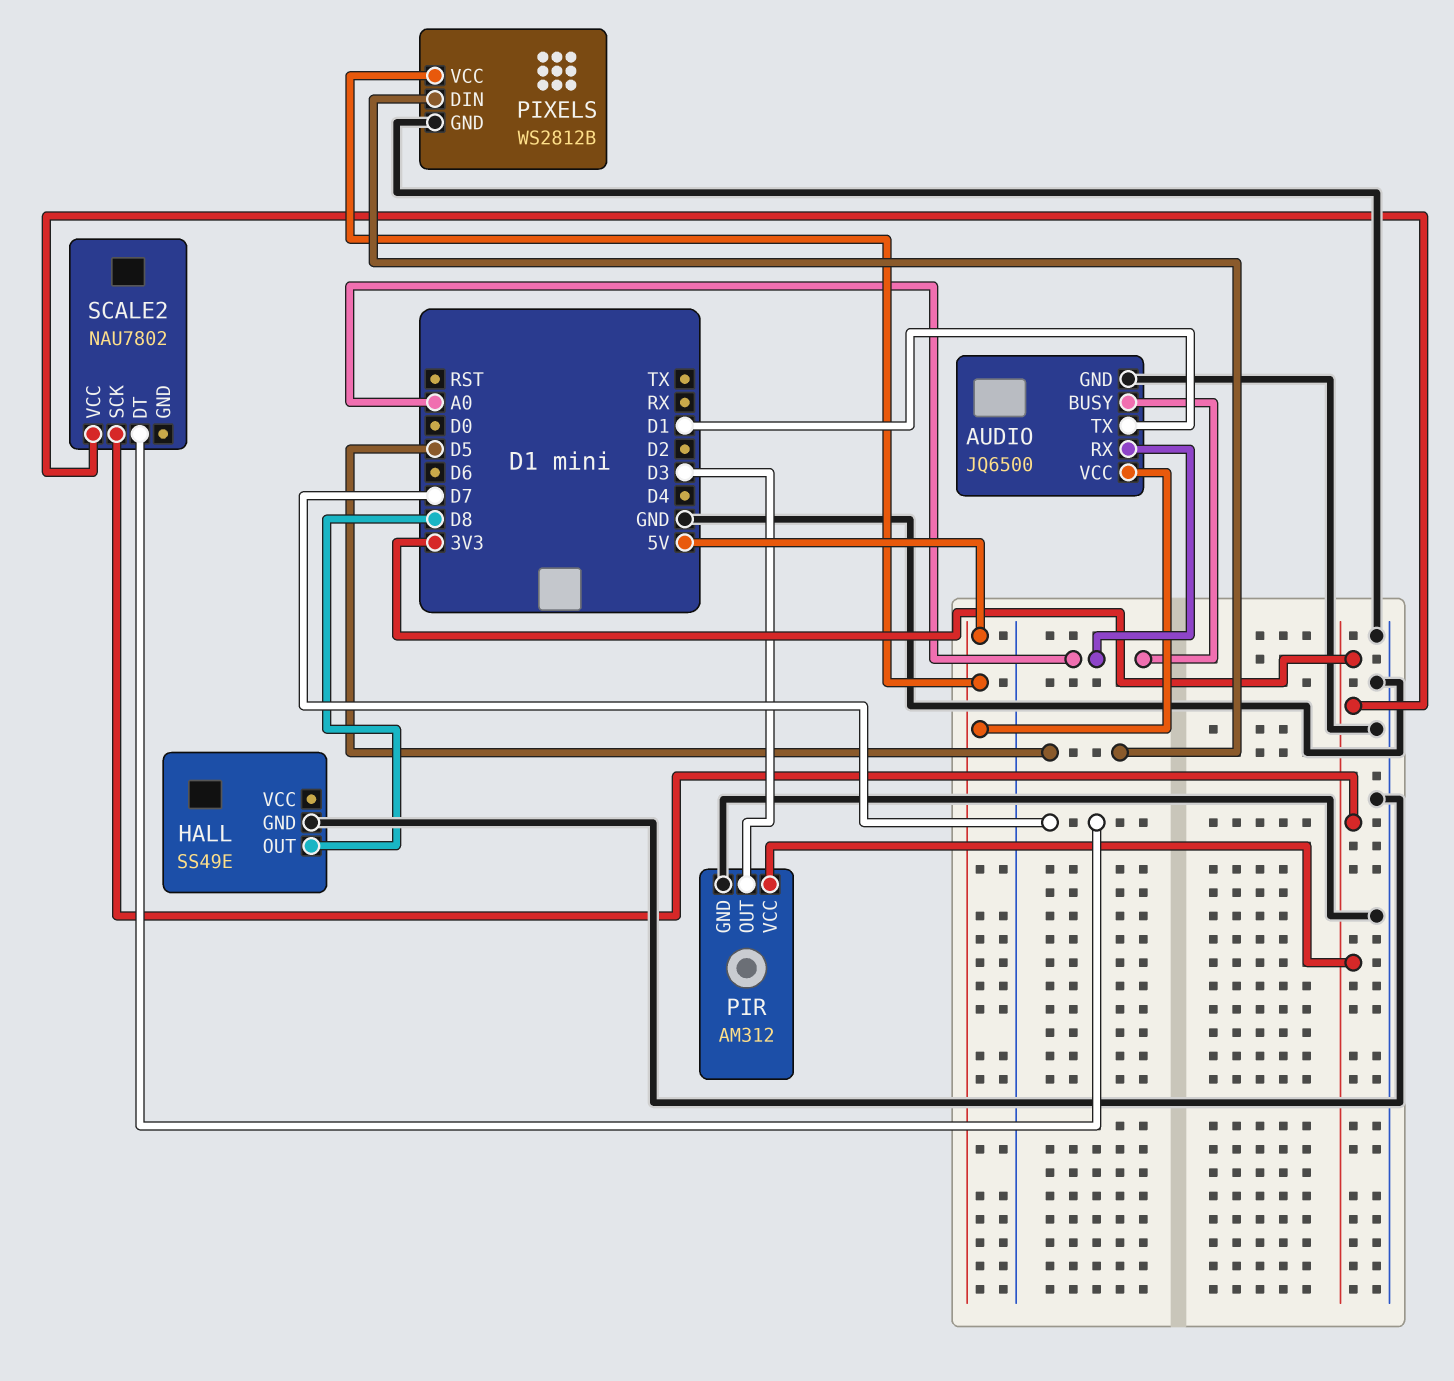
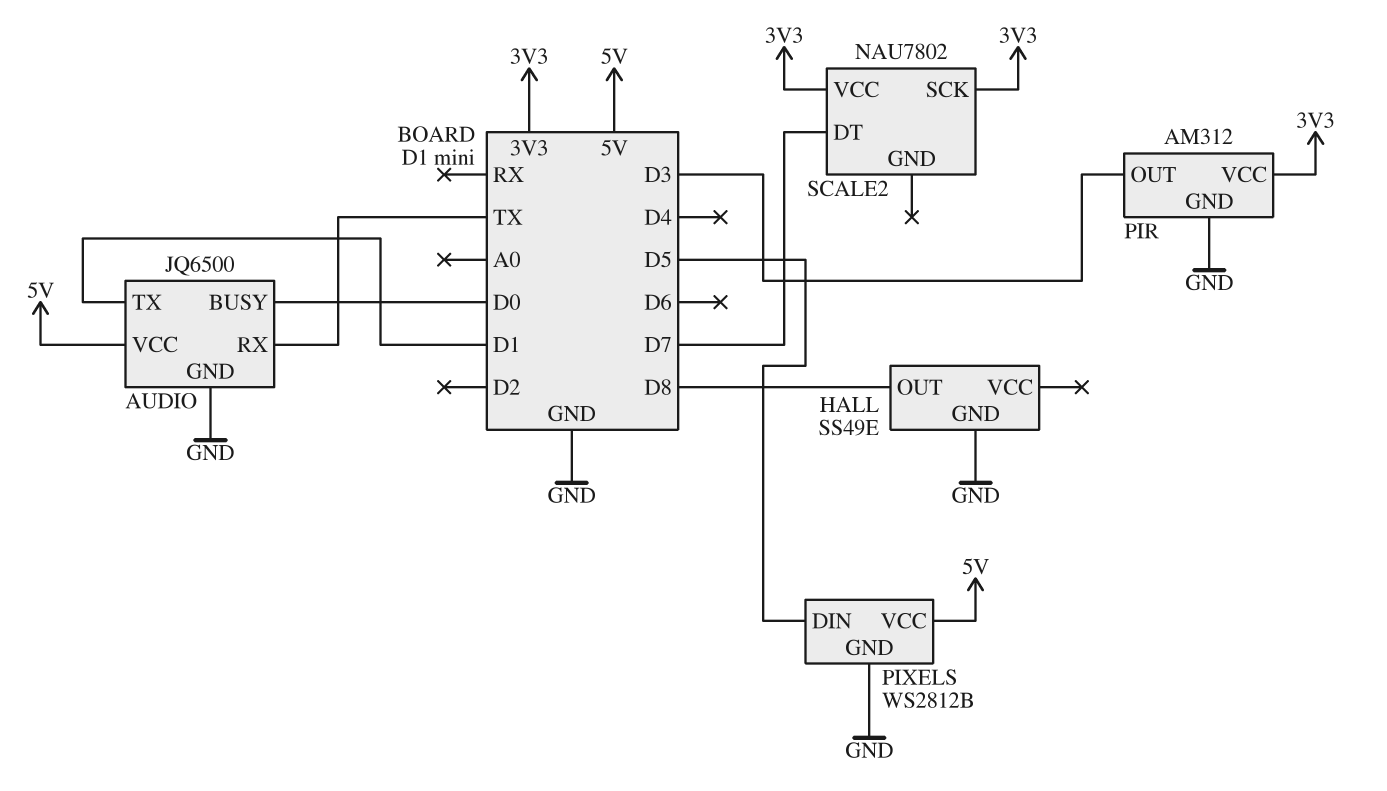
AUDIO pin BUSY: A0 -> D0
AUDIO pin RX: A0 -> TX

